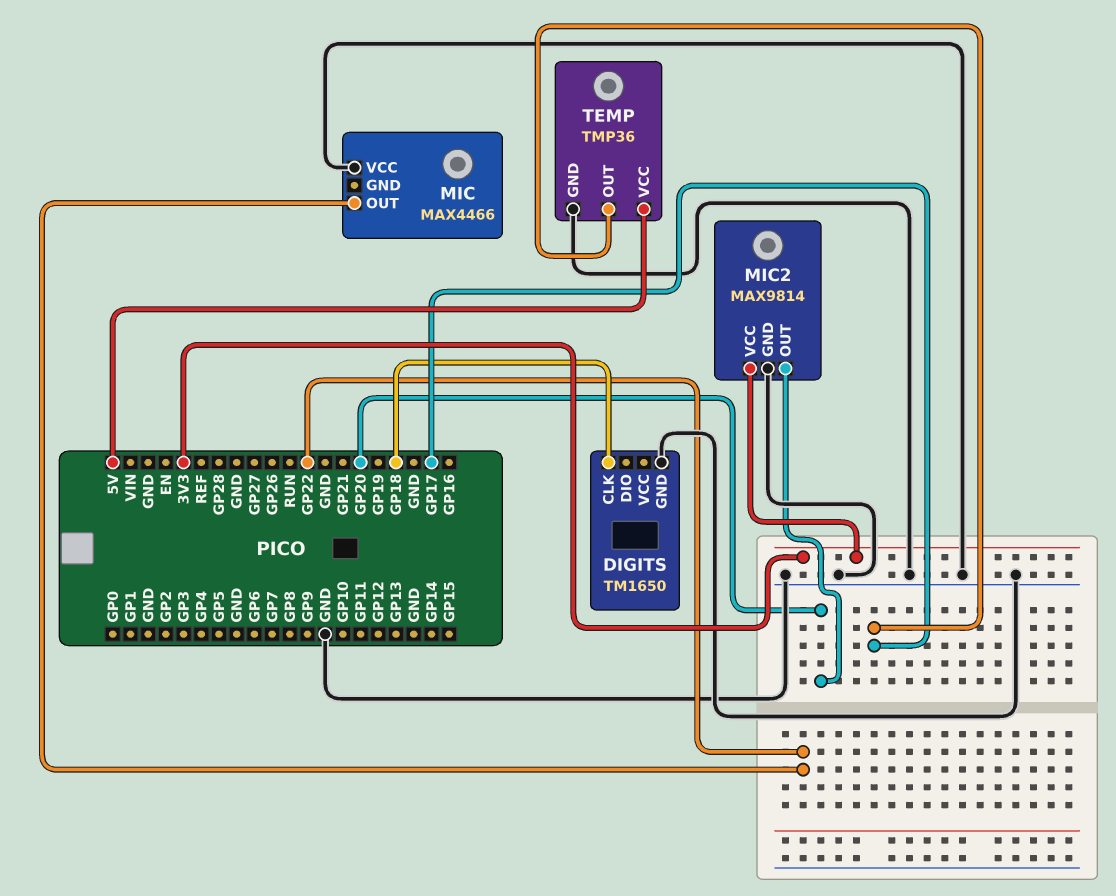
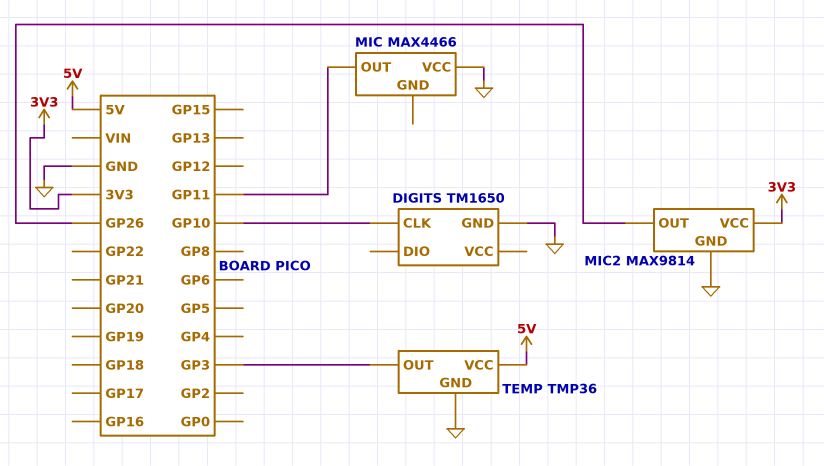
DIGITS pin CLK: GP18 -> GP10
MIC pin OUT: GP22 -> GP11
MIC2 pin OUT: GP20 -> GP26
TEMP pin OUT: GP17 -> GP3

